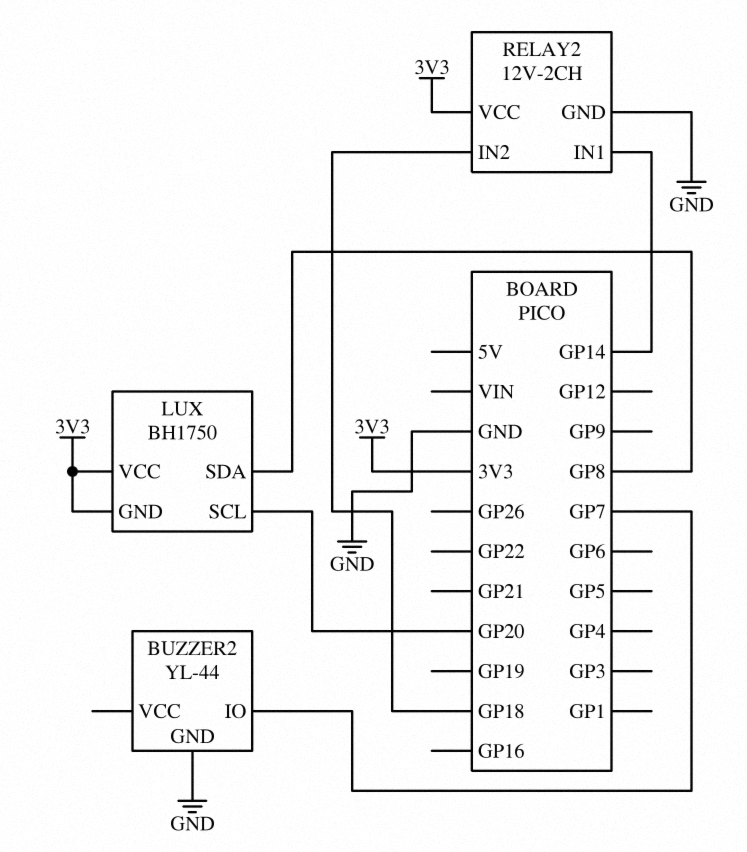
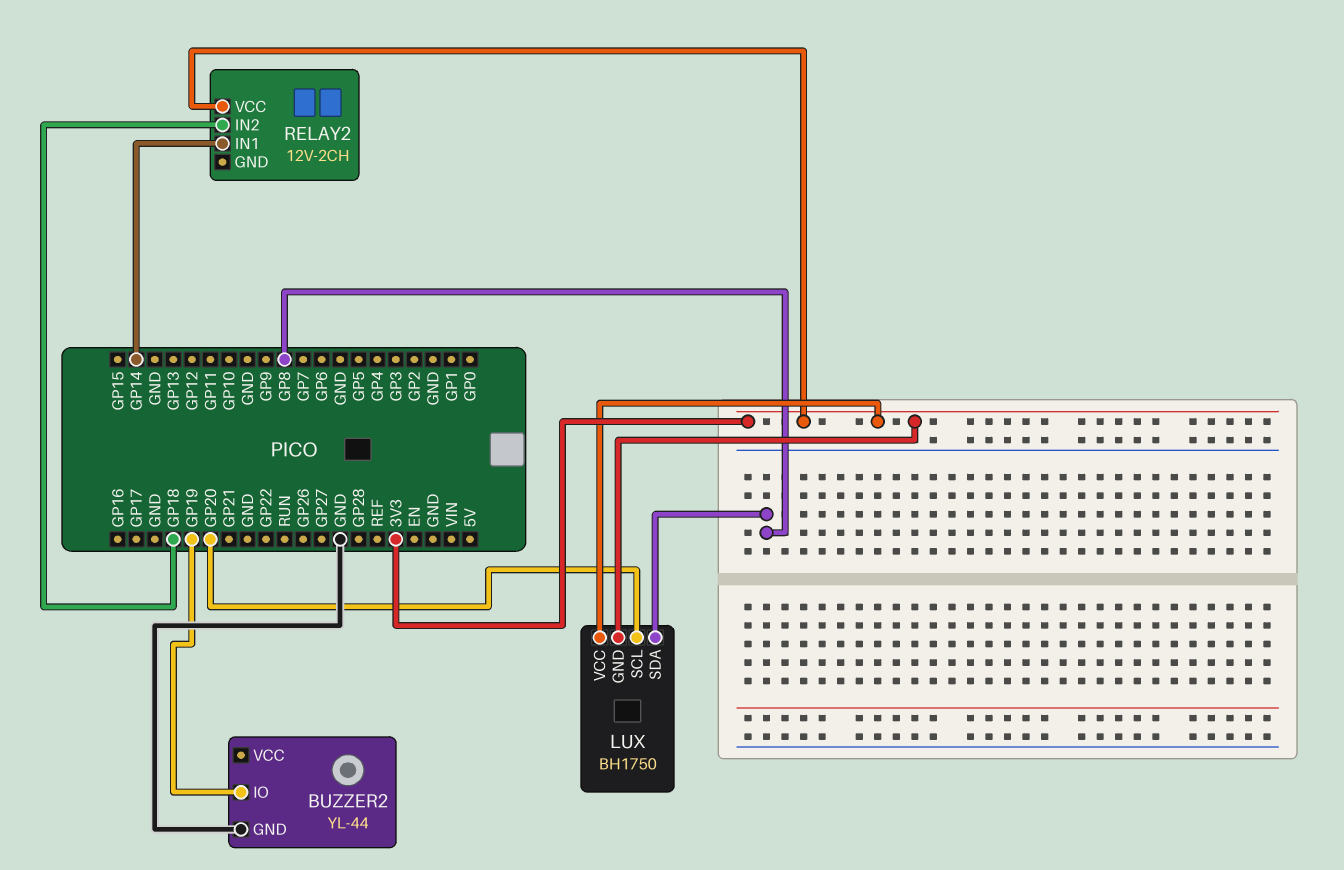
BUZZER2 pin IO: GP7 -> GP19
RELAY2 pin GND: GND -> none

